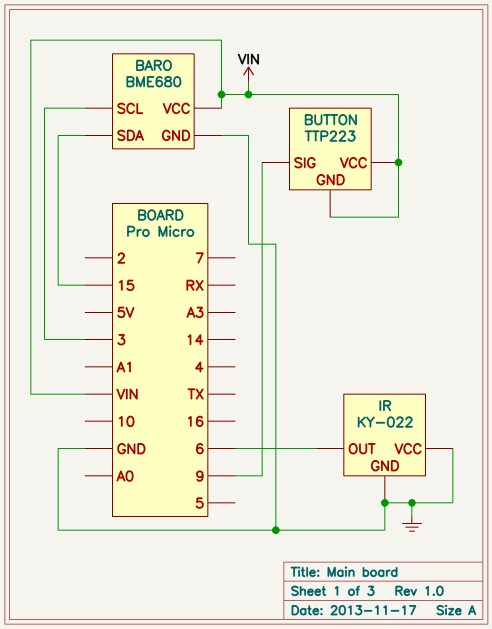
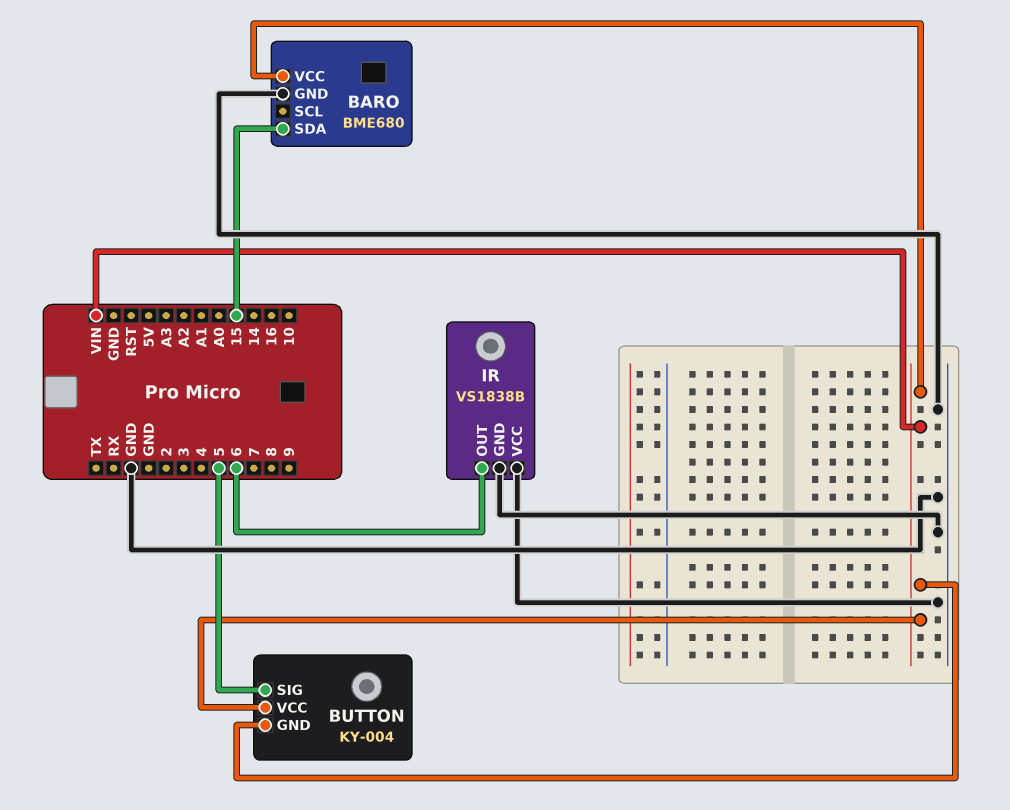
BARO pin SCL: 3 -> none
BUTTON: TTP223 -> KY-004
BUTTON pin SIG: 9 -> 5
IR: KY-022 -> VS1838B

